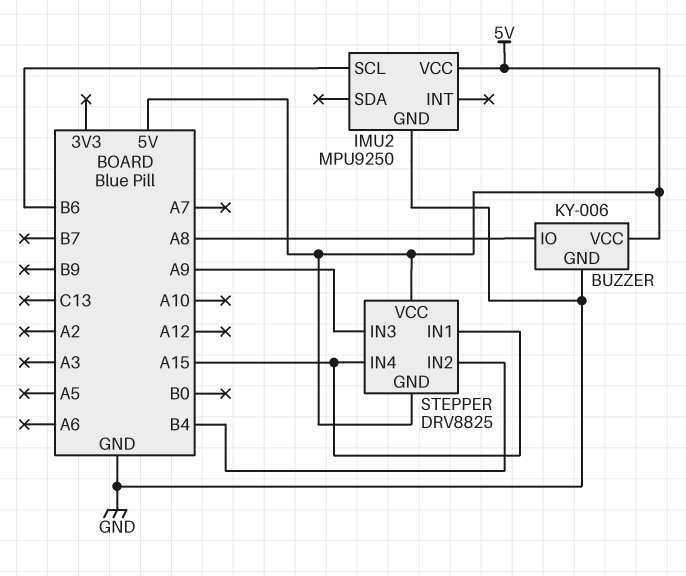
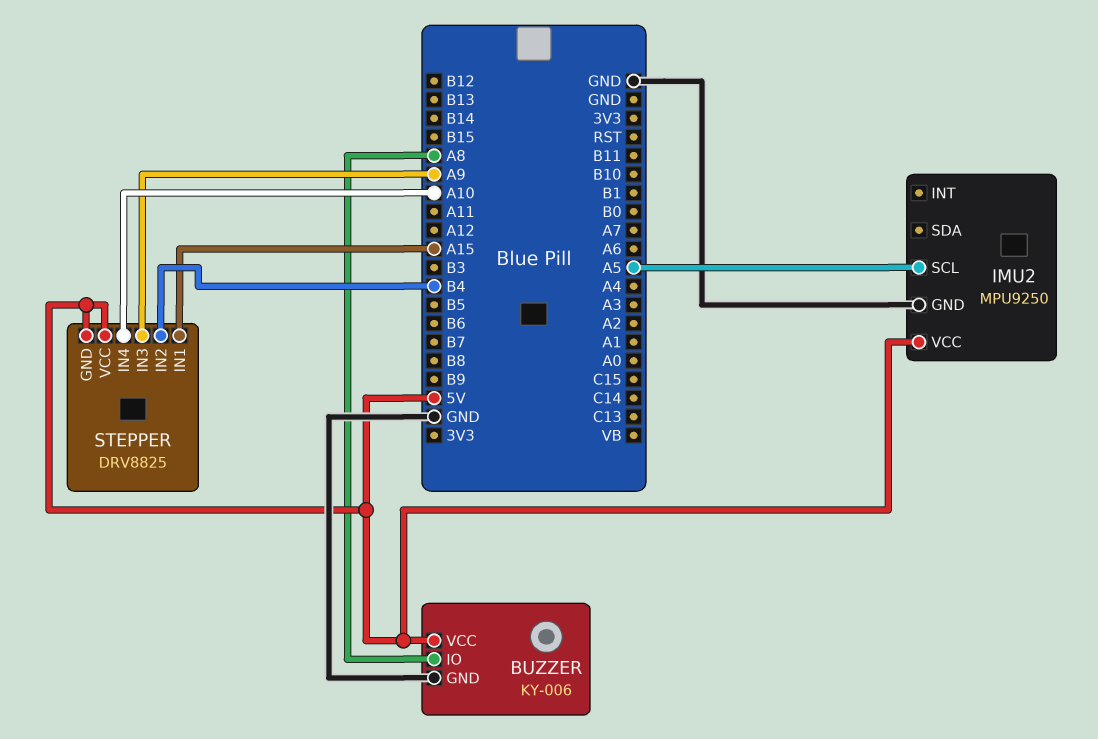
IMU2 pin SCL: B6 -> A5
STEPPER pin IN4: A15 -> A10

